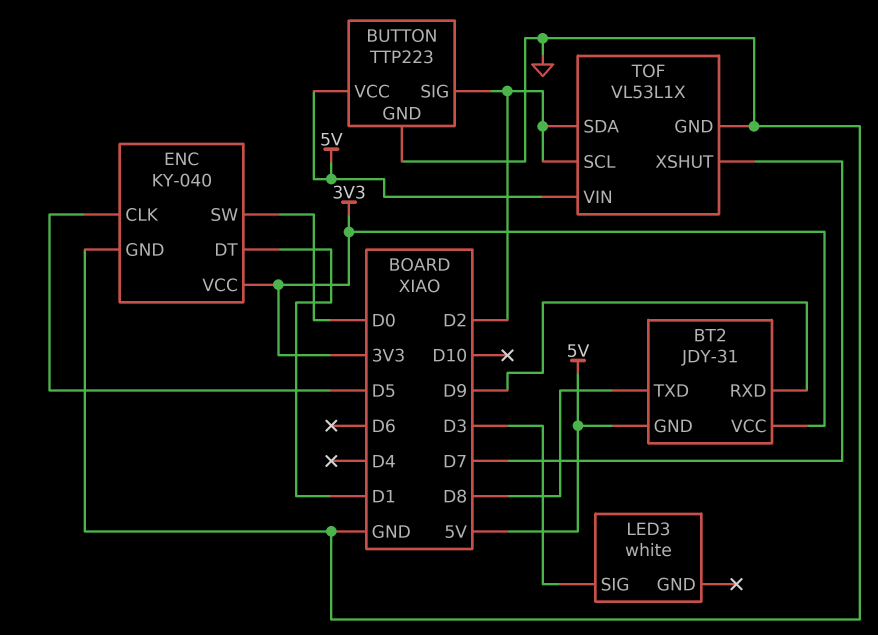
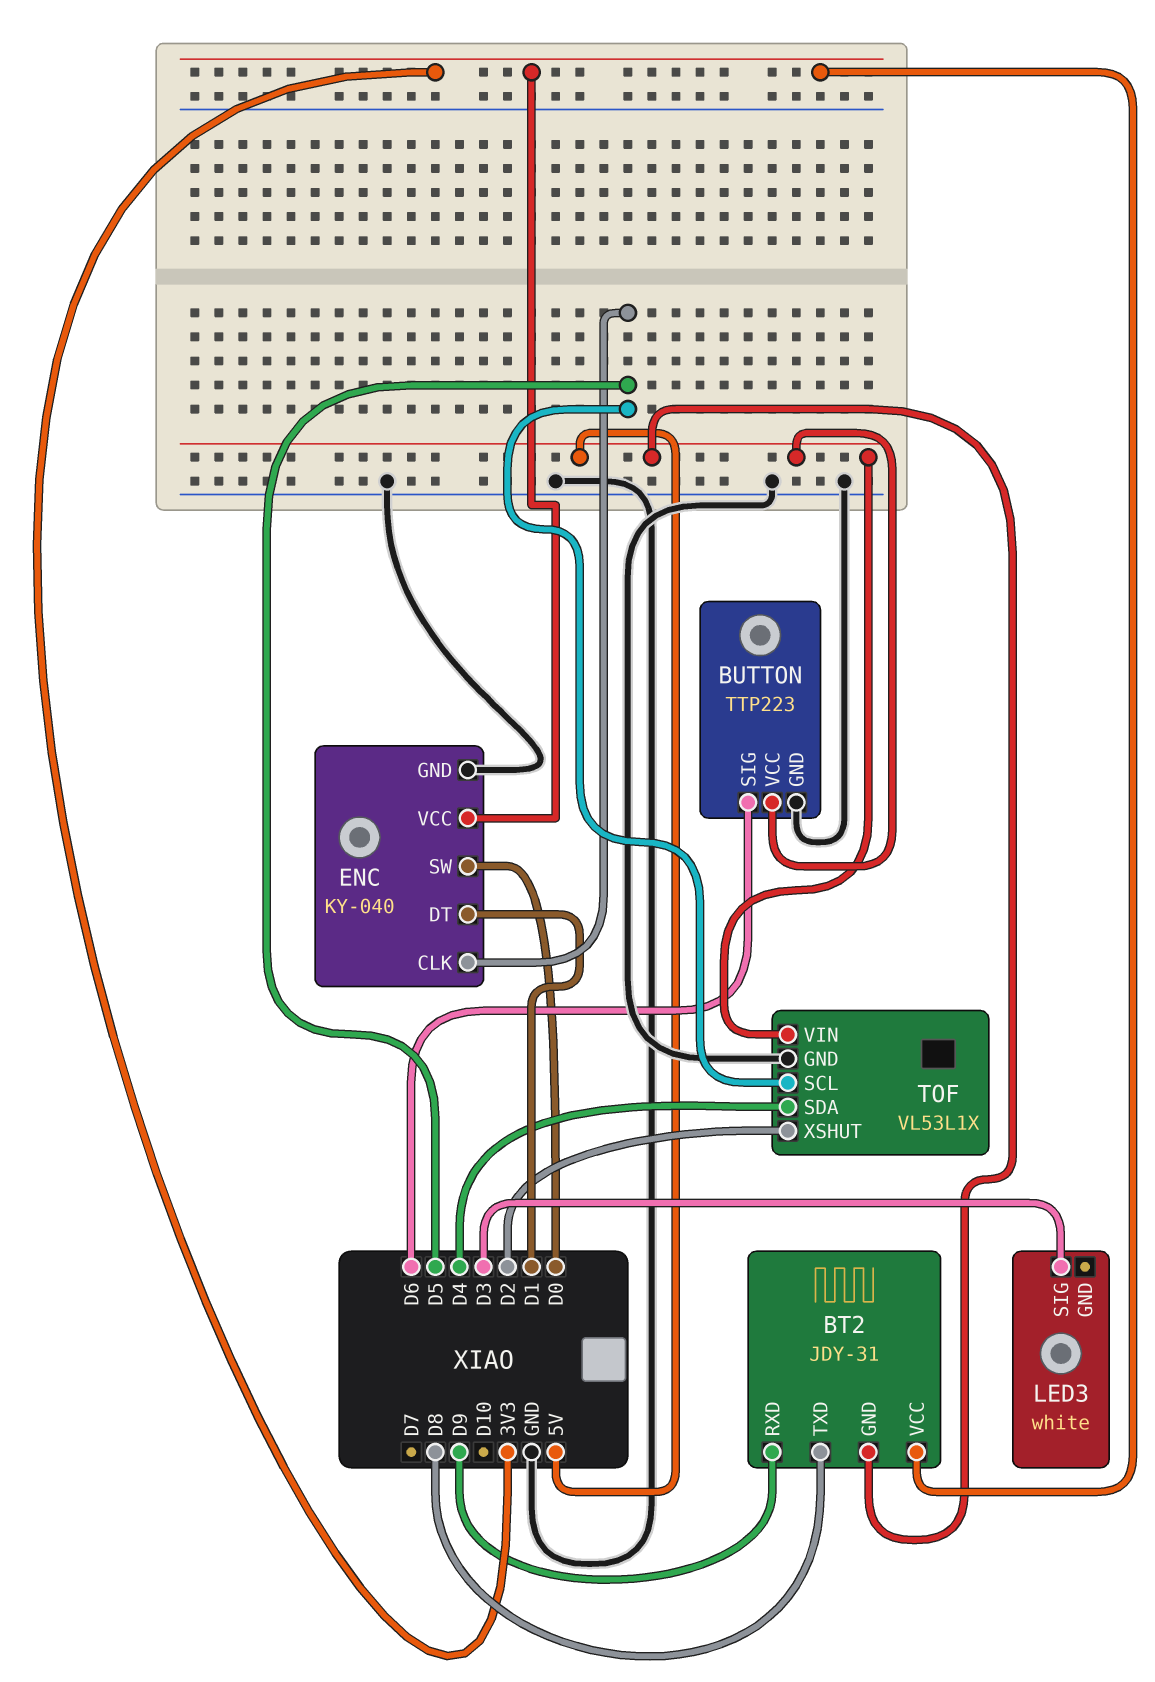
BUTTON pin SIG: D2 -> D6
TOF pin SCL: D2 -> D5
TOF pin SDA: D2 -> D4
TOF pin XSHUT: D7 -> D2

